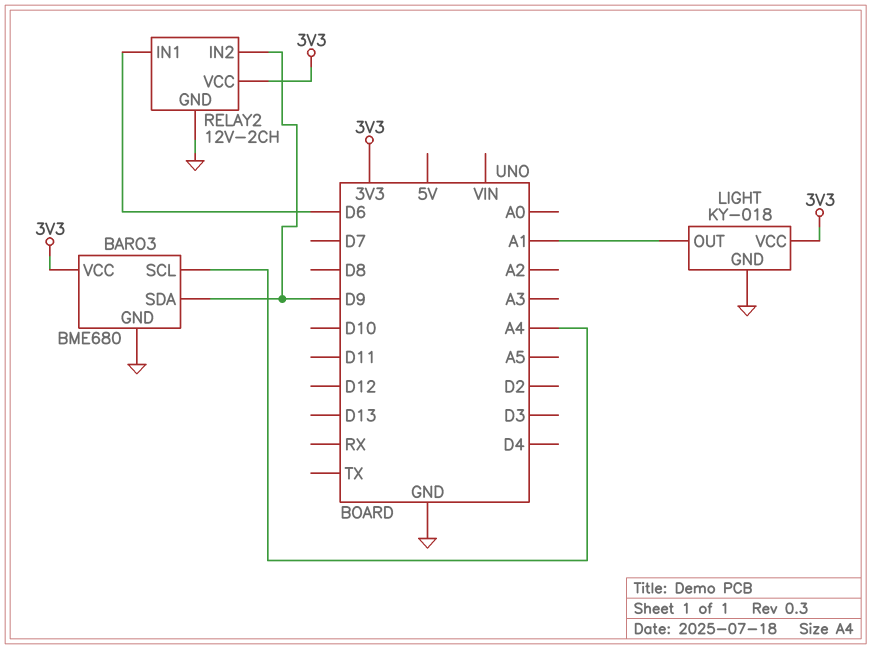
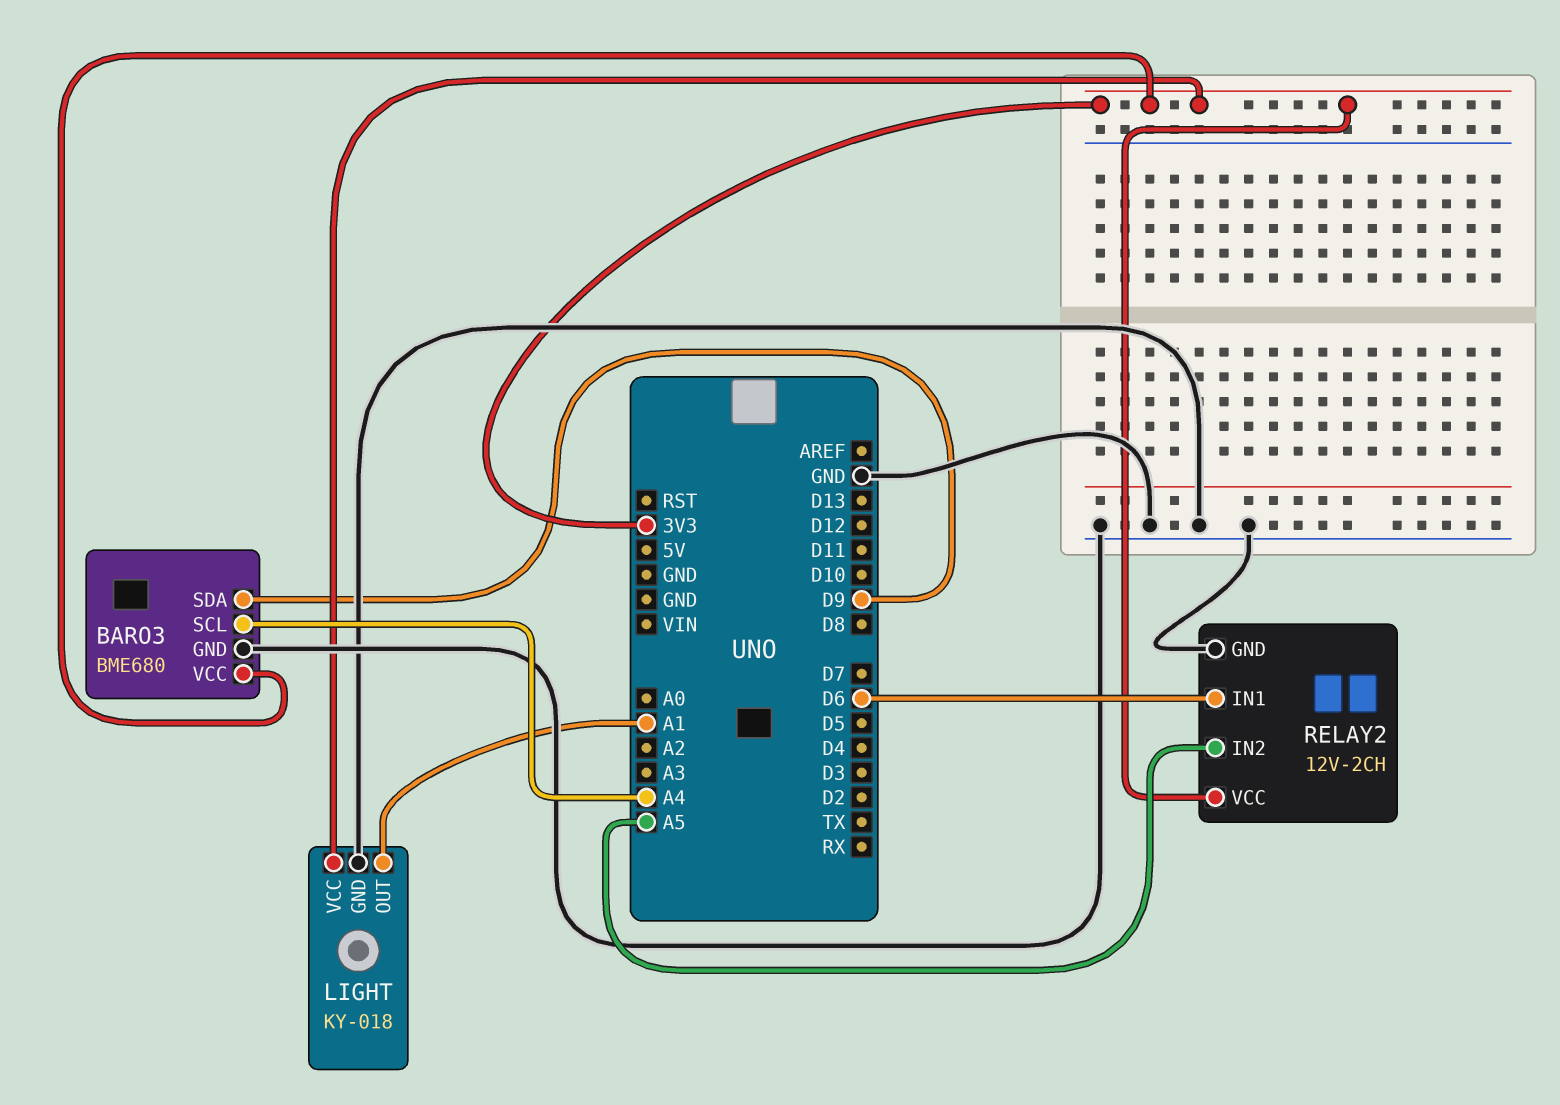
RELAY2 pin IN2: D9 -> A5

